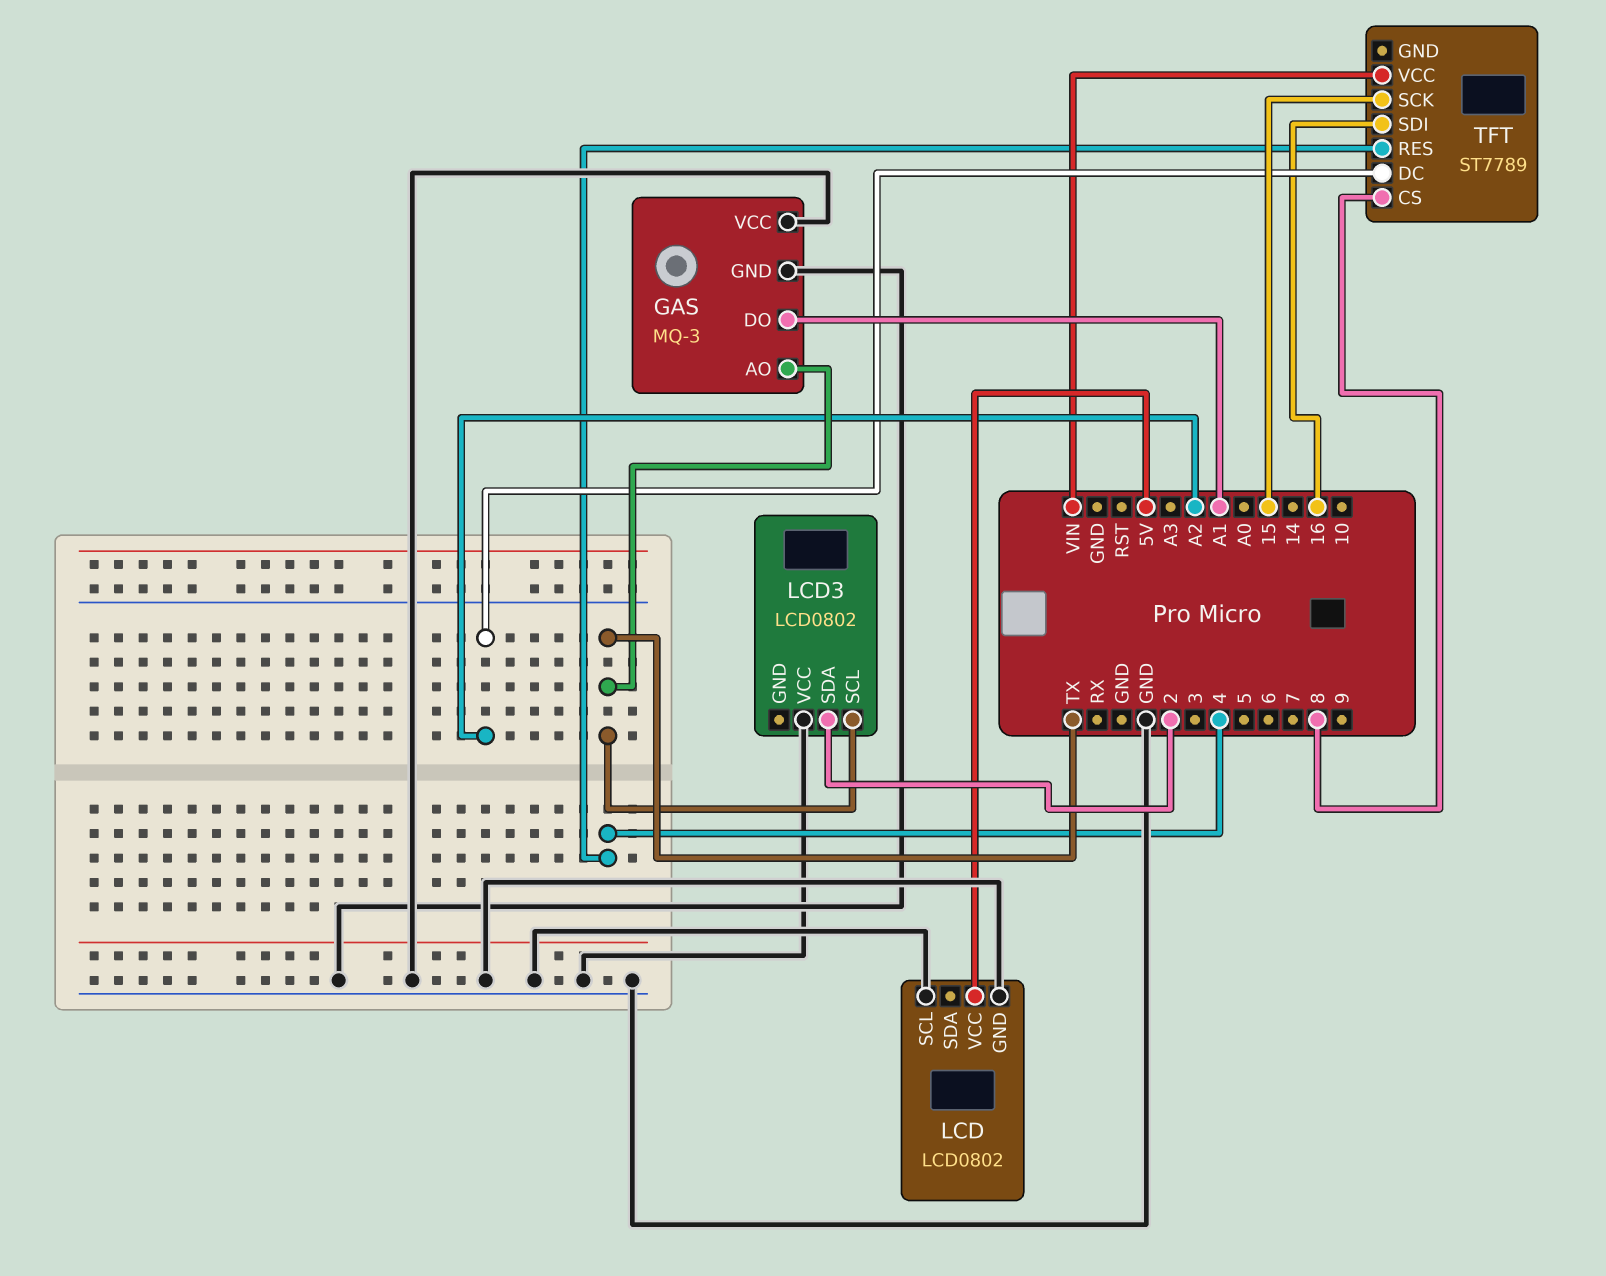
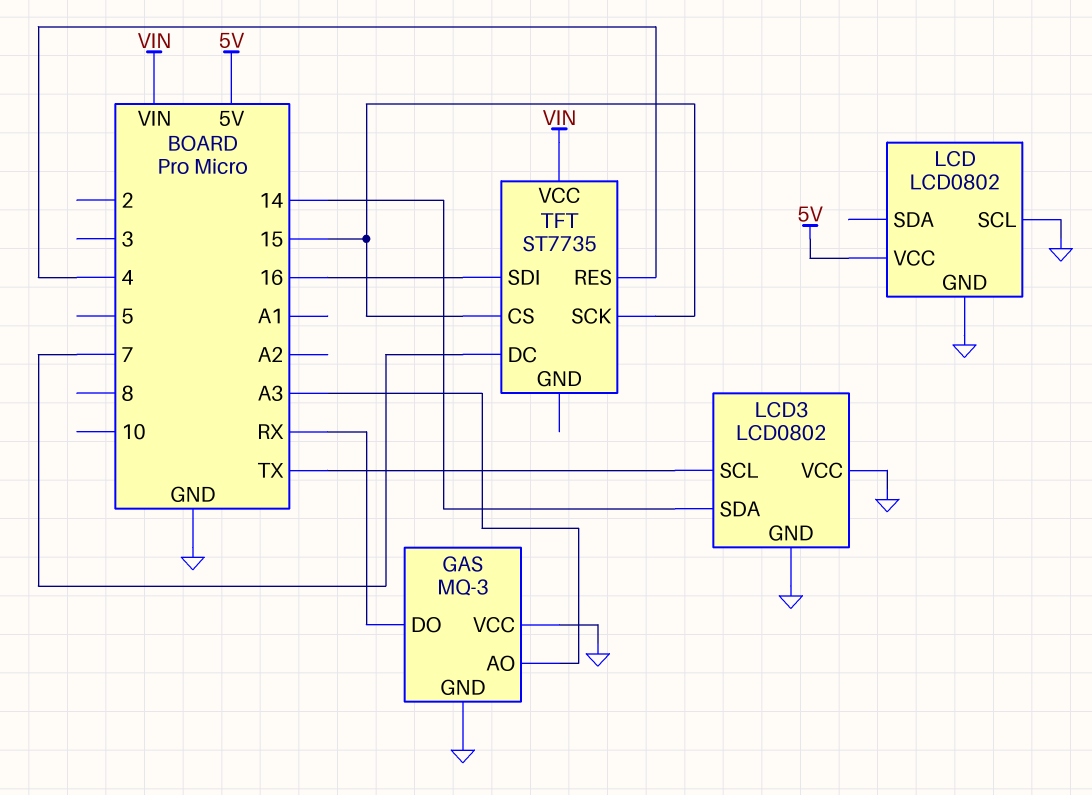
GAS pin AO: TX -> A3
GAS pin DO: A1 -> RX
LCD3 pin GND: none -> GND
LCD3 pin SDA: 2 -> 14
TFT: ST7789 -> ST7735
TFT pin CS: 8 -> 15
TFT pin DC: A2 -> 7

